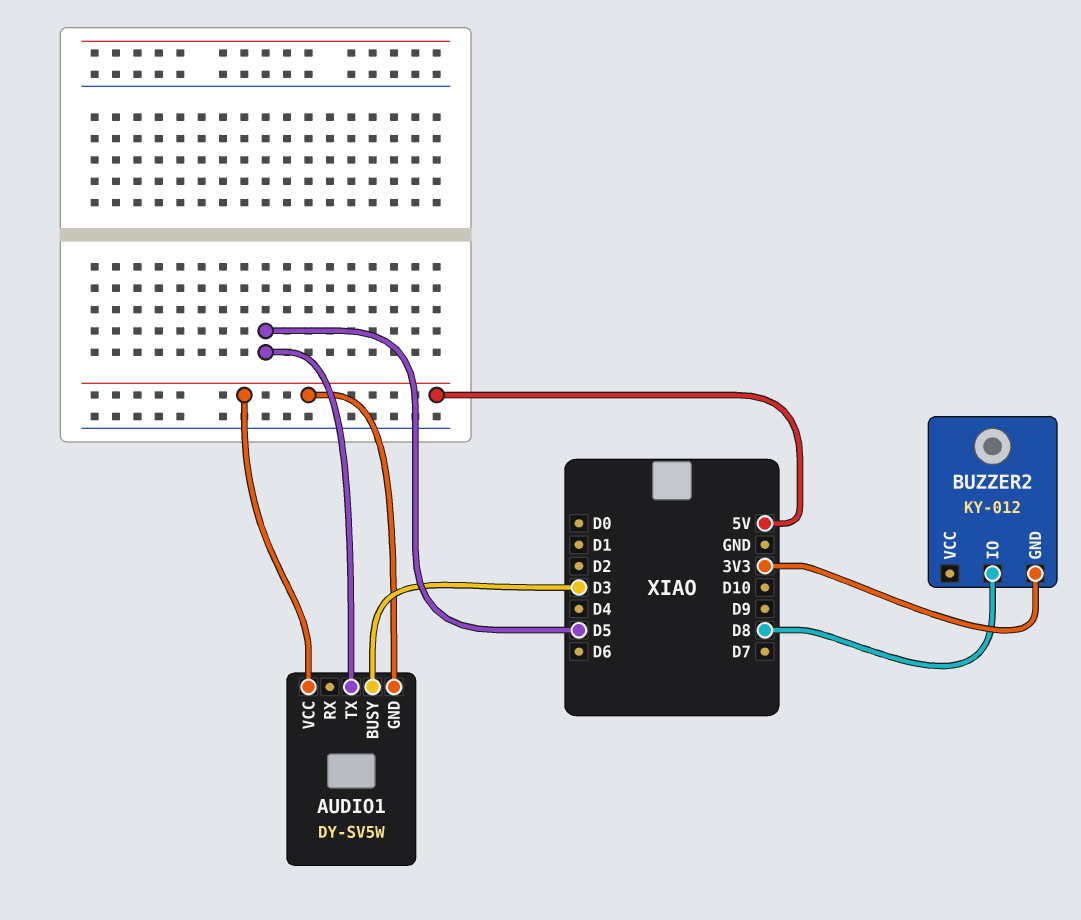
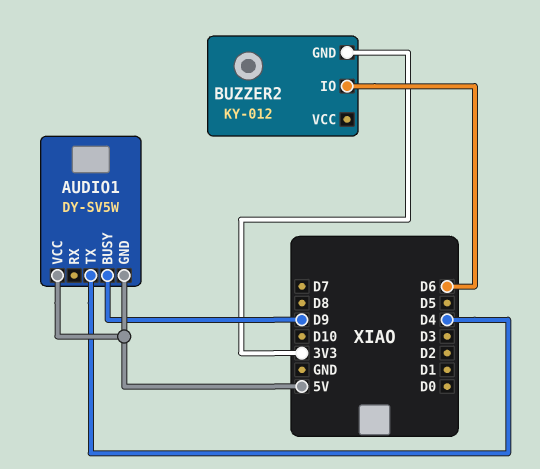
AUDIO1 pin BUSY: D3 -> D9
AUDIO1 pin TX: D5 -> D4
BUZZER2 pin IO: D8 -> D6

